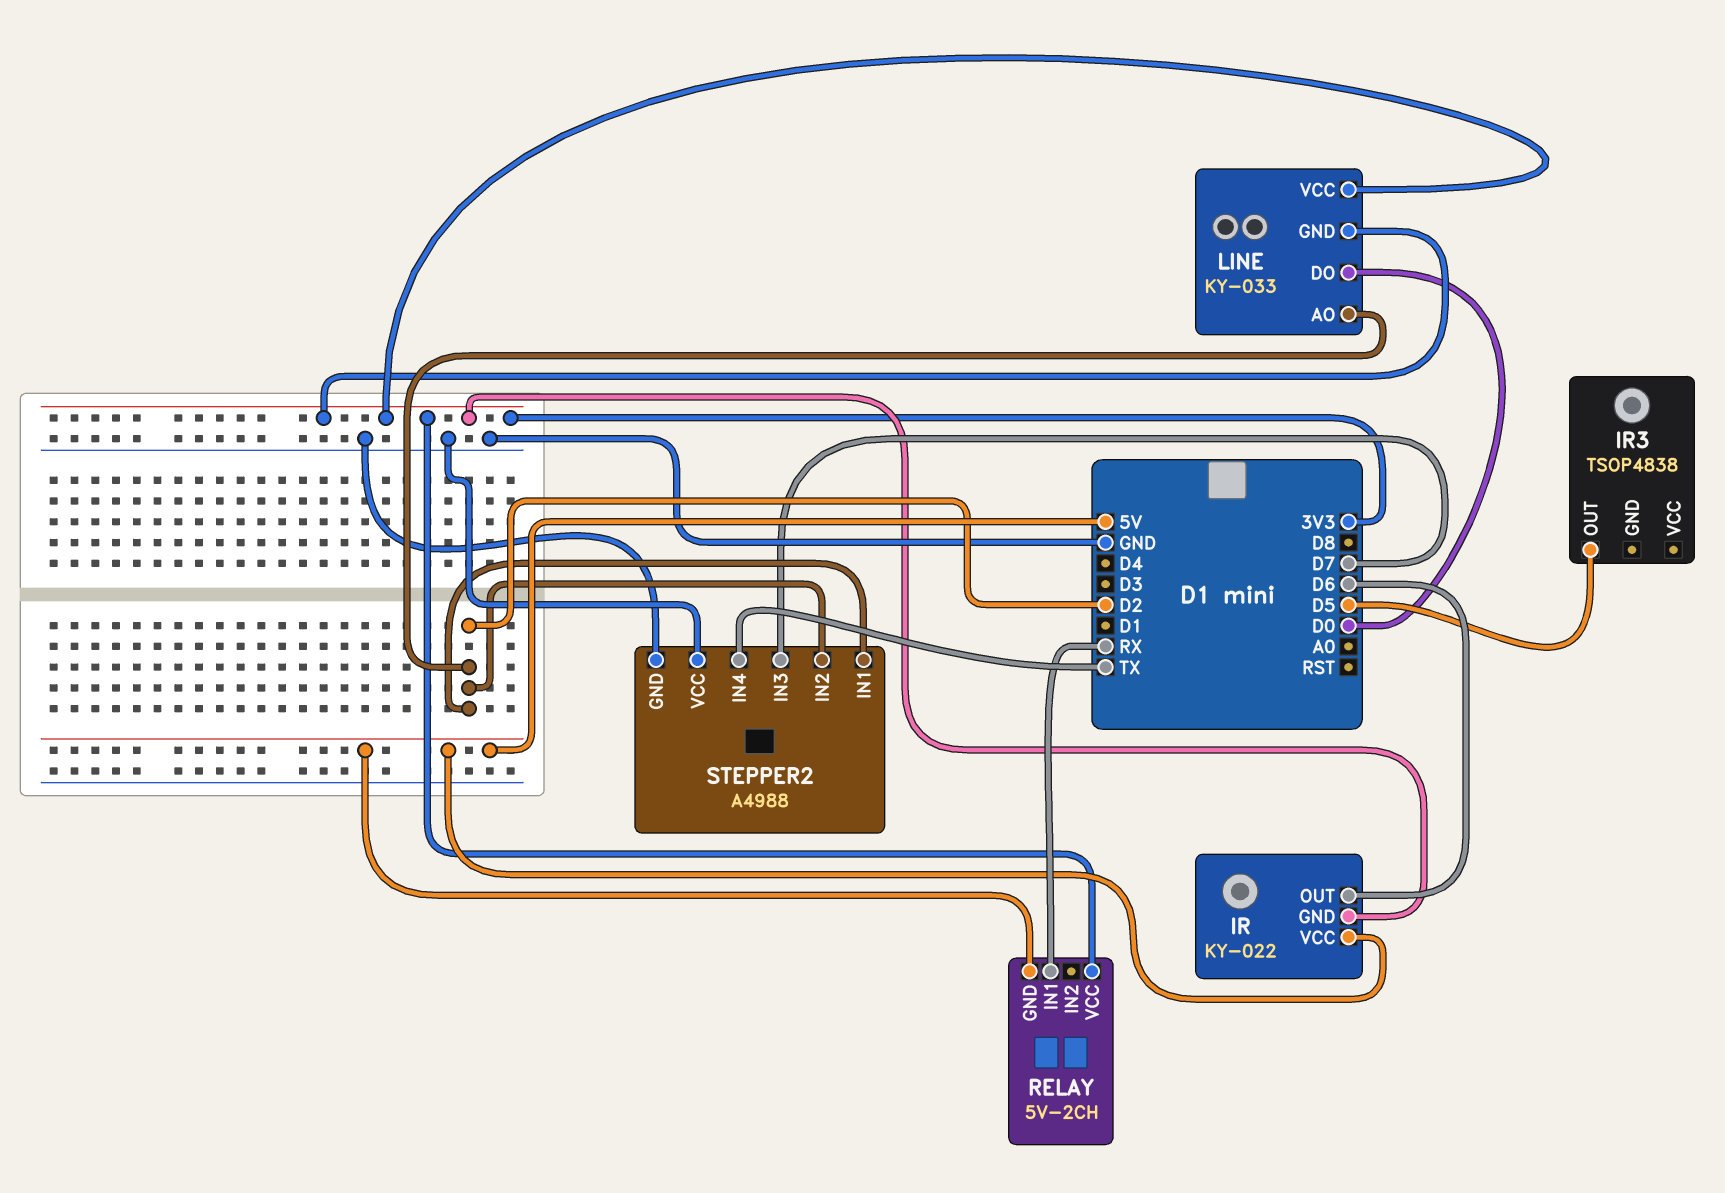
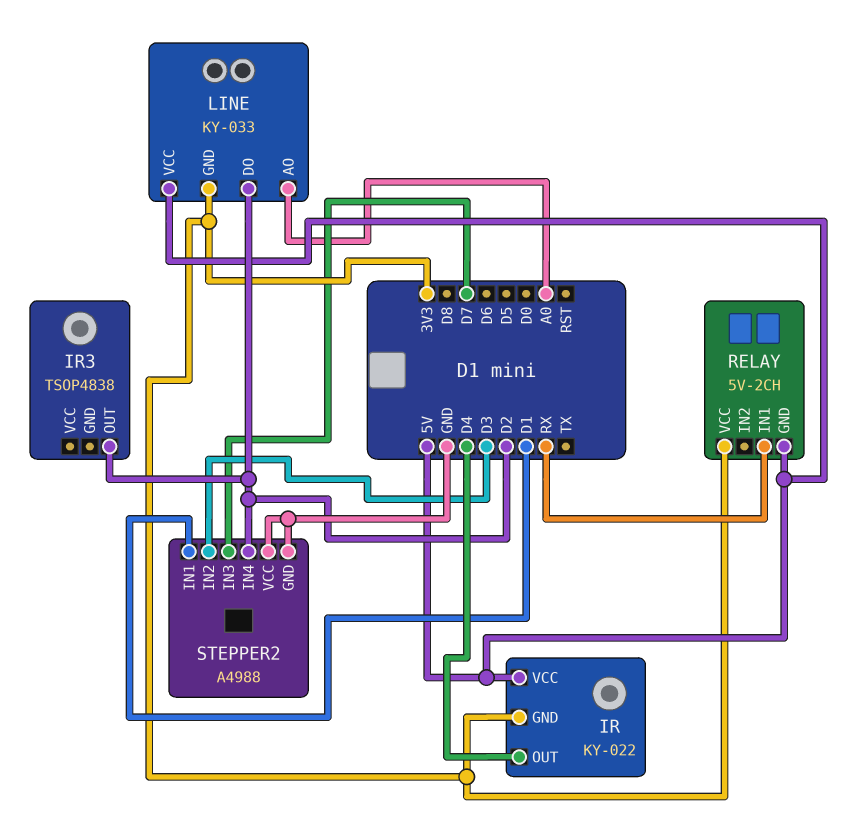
IR pin OUT: D6 -> D4
IR3 pin OUT: D5 -> D2
LINE pin AO: D2 -> A0
LINE pin DO: D0 -> D2
LINE pin VCC: 3V3 -> 5V
STEPPER2 pin IN1: D2 -> D1
STEPPER2 pin IN2: D2 -> D3
STEPPER2 pin IN4: TX -> D2

